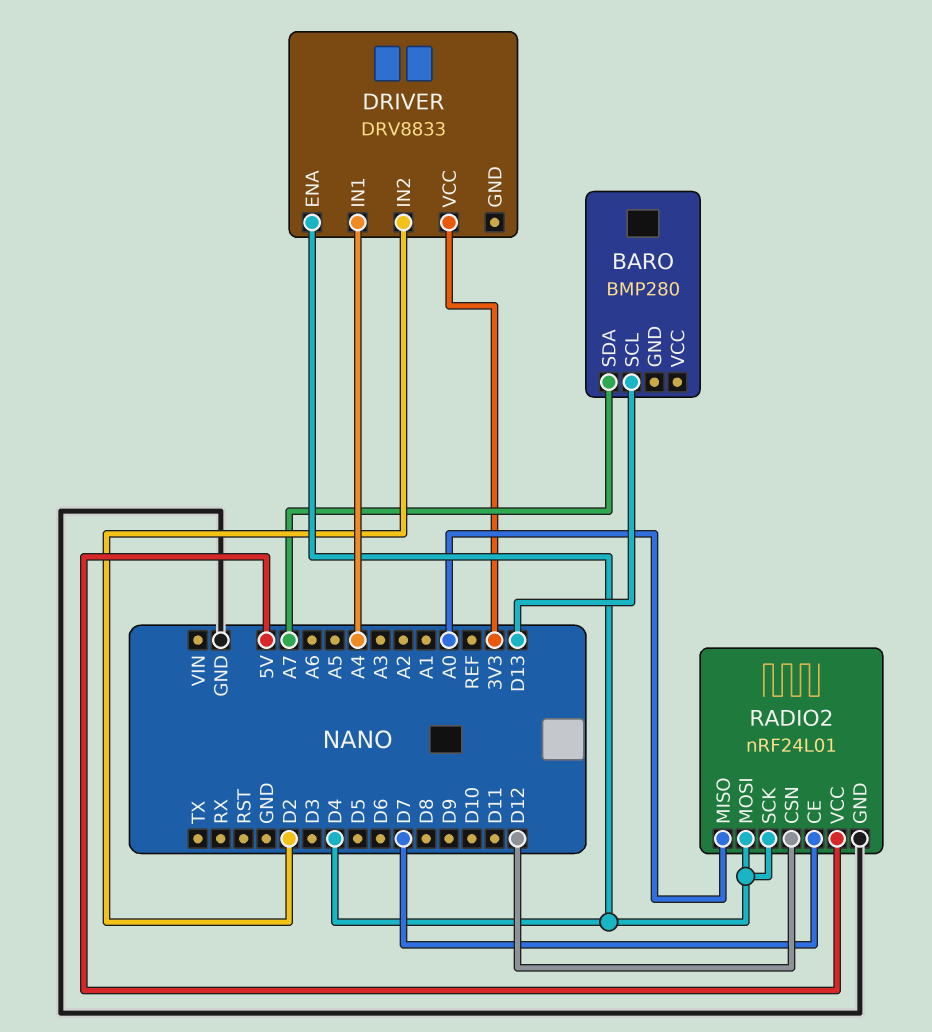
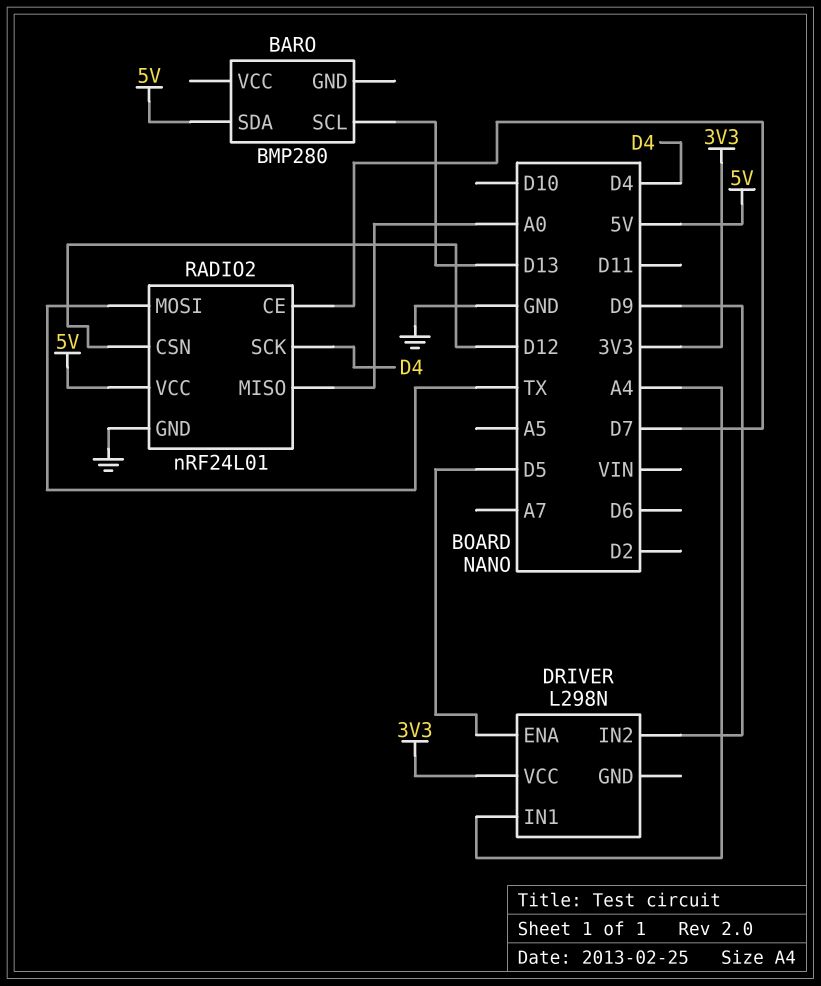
BARO pin SDA: A7 -> 5V
DRIVER: DRV8833 -> L298N
DRIVER pin ENA: D4 -> D5
DRIVER pin IN2: D2 -> D9
RADIO2 pin MOSI: D4 -> TX

